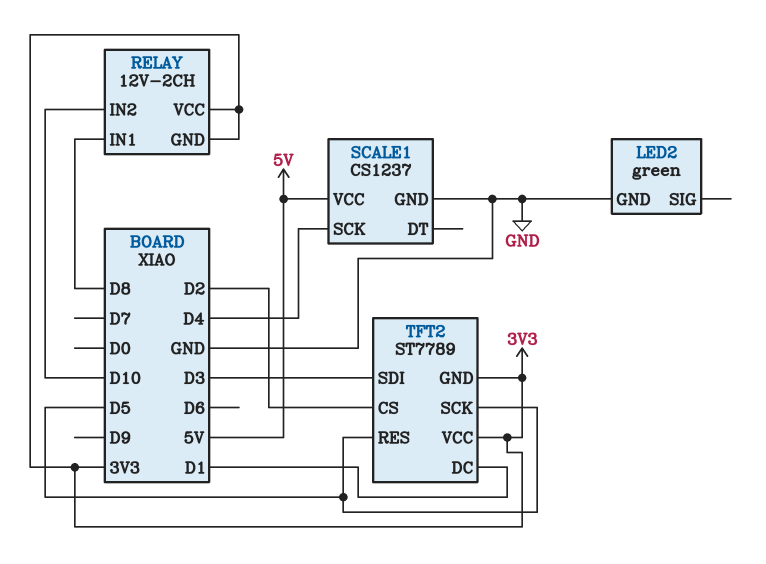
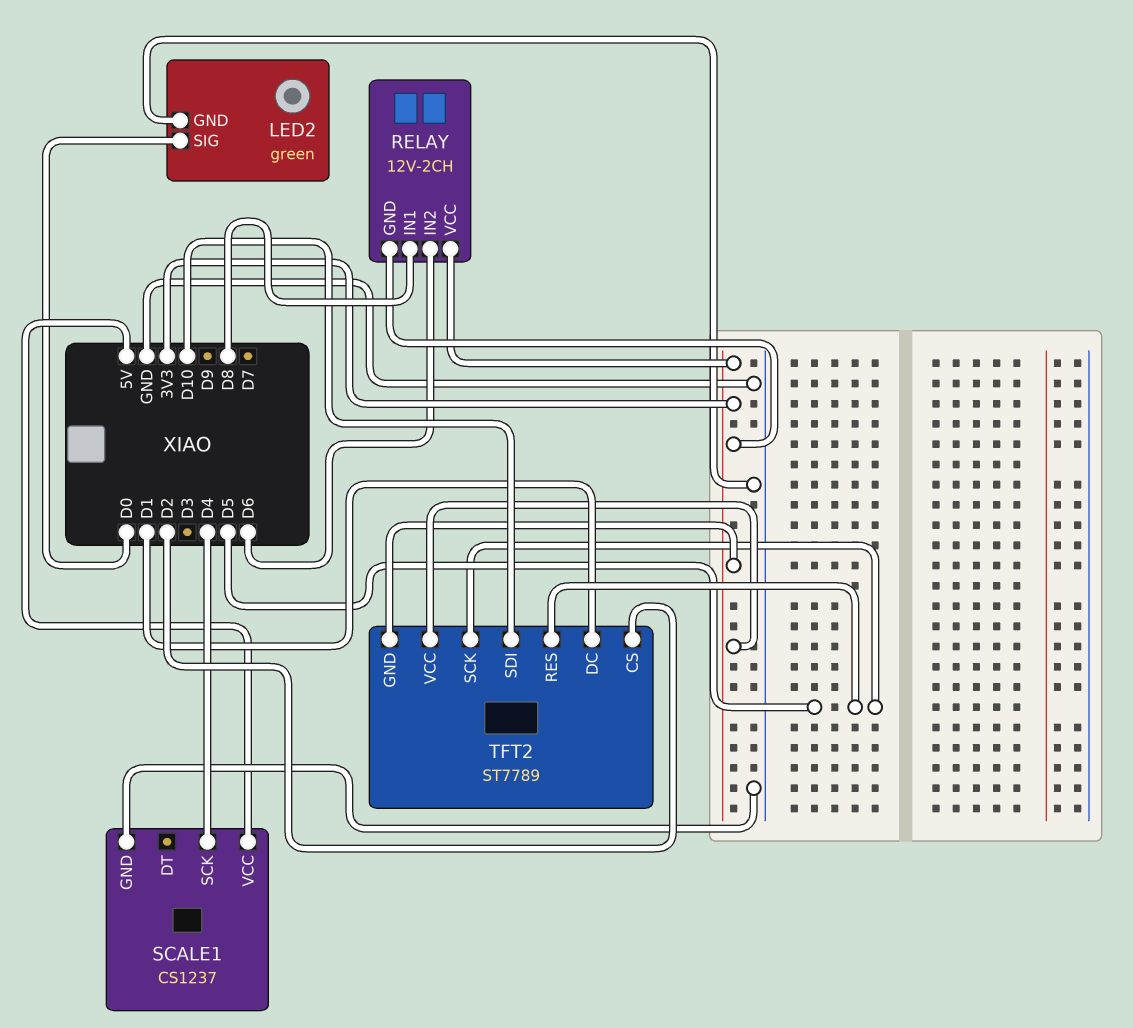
LED2 pin SIG: none -> D0
RELAY pin IN2: D10 -> D6
TFT2 pin SDI: D3 -> D10

